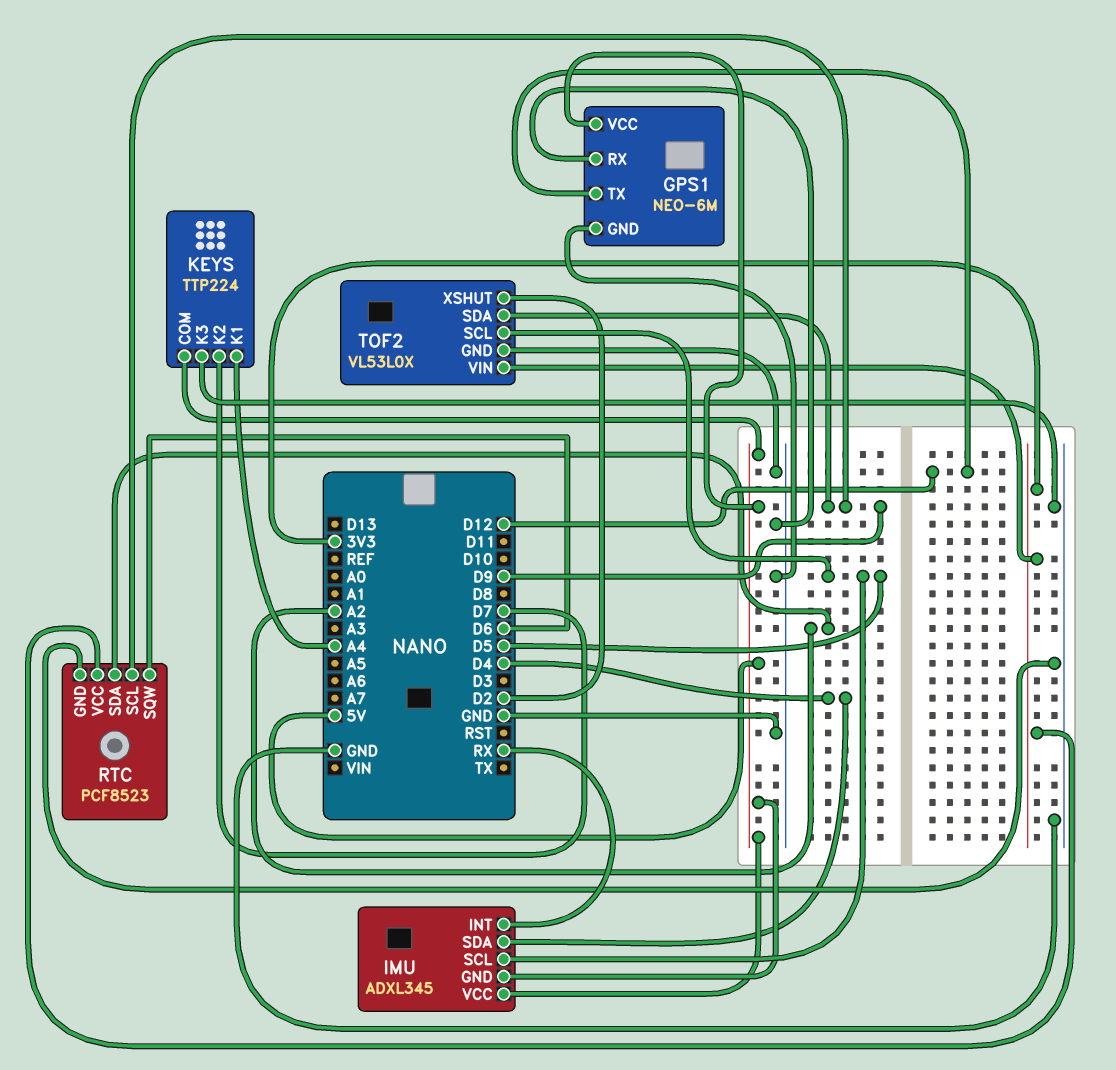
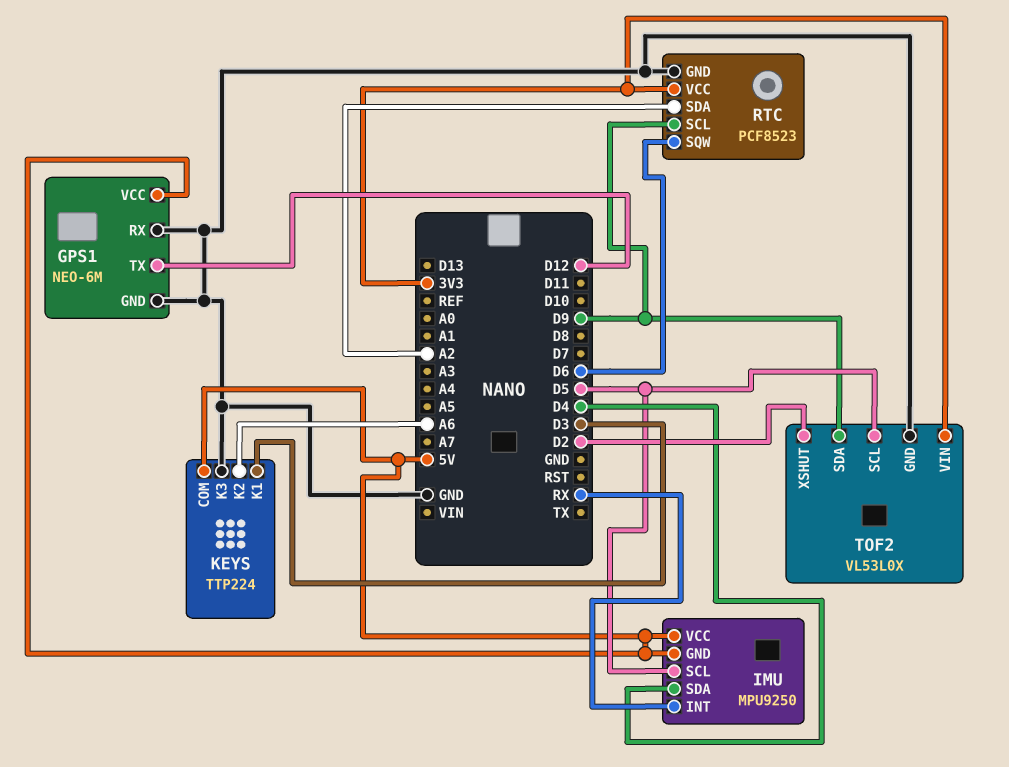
IMU: ADXL345 -> MPU9250
KEYS pin K1: A4 -> D3
KEYS pin K2: D7 -> A6

